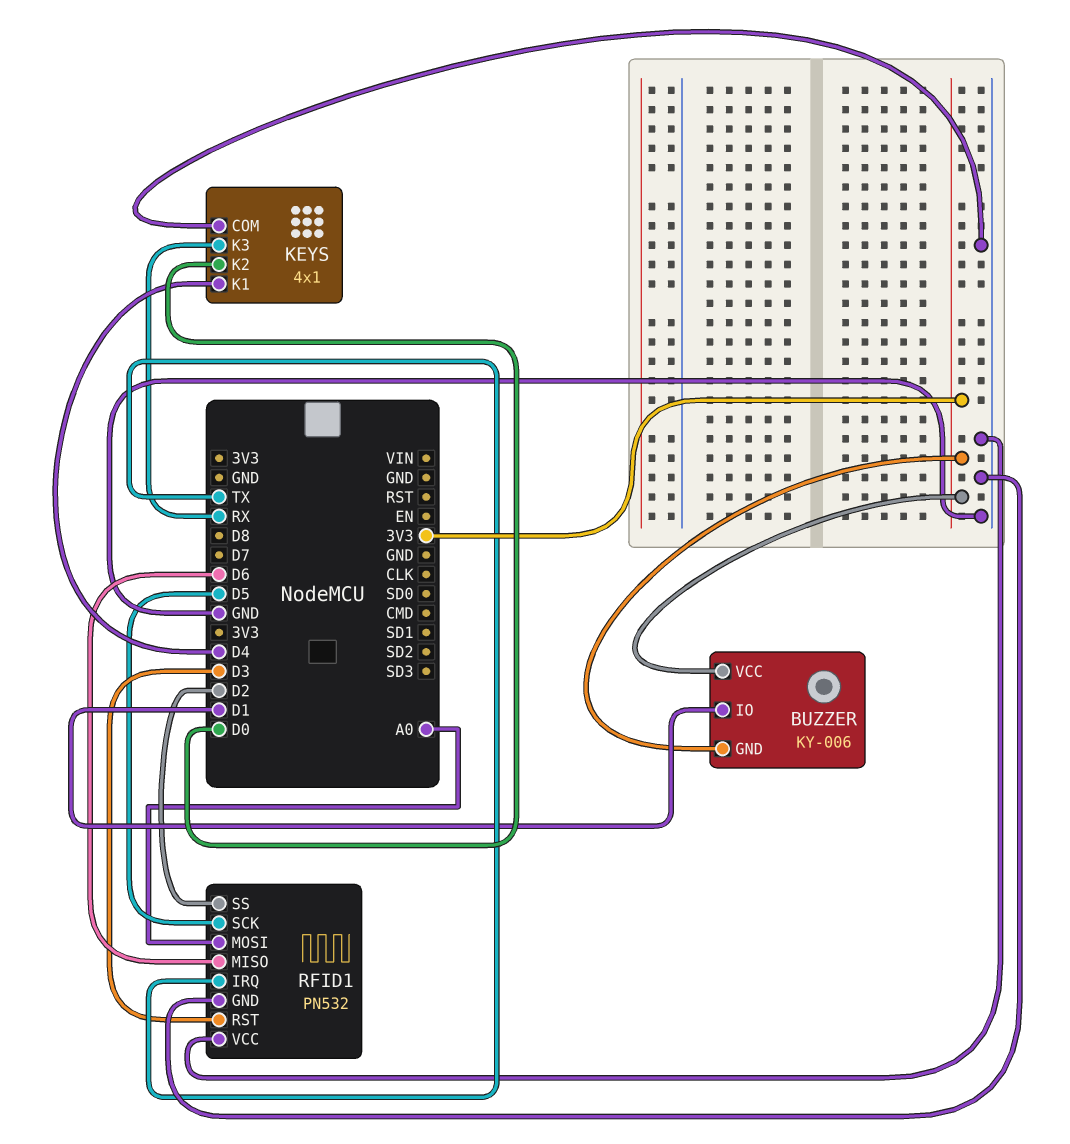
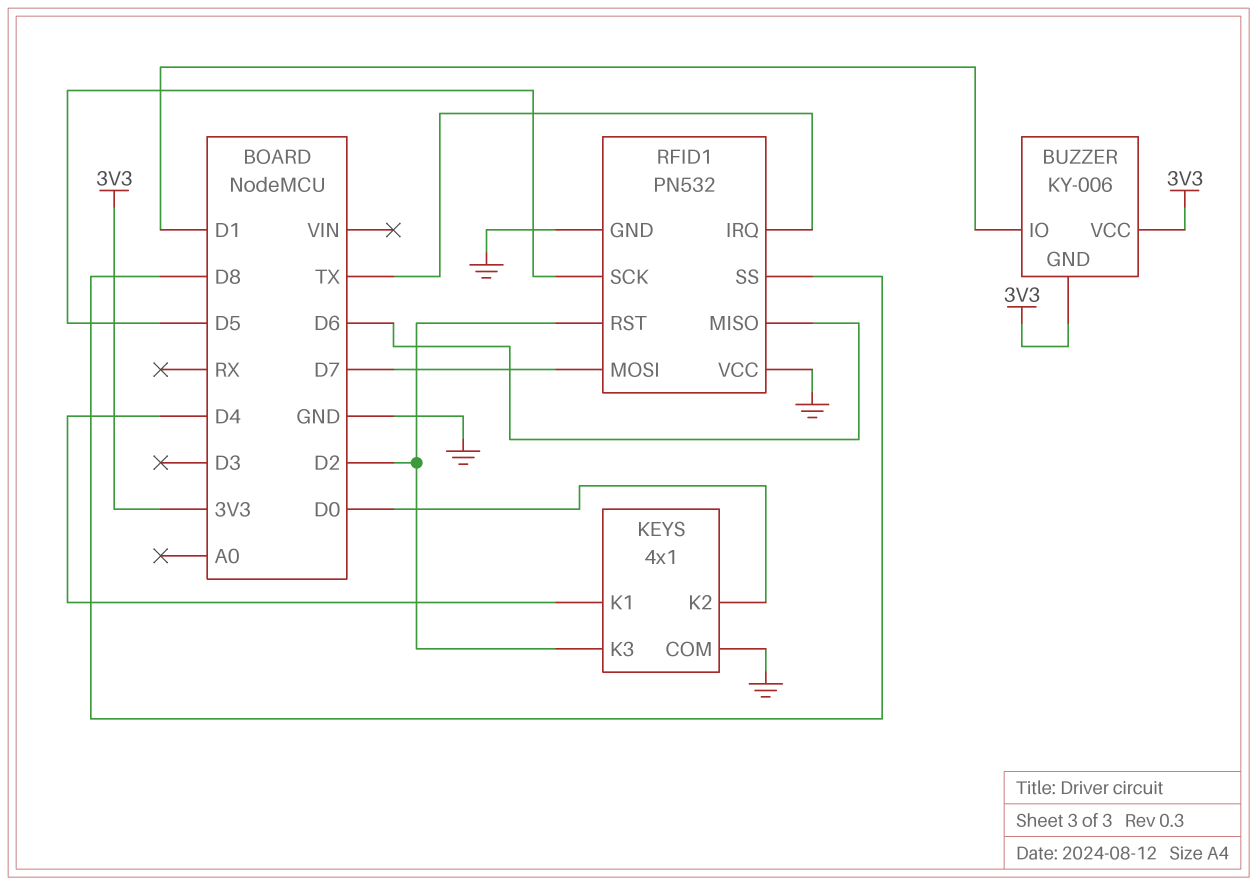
KEYS pin K3: RX -> D2
RFID1 pin MOSI: A0 -> D7
RFID1 pin RST: D3 -> D2
RFID1 pin SS: D2 -> D8

